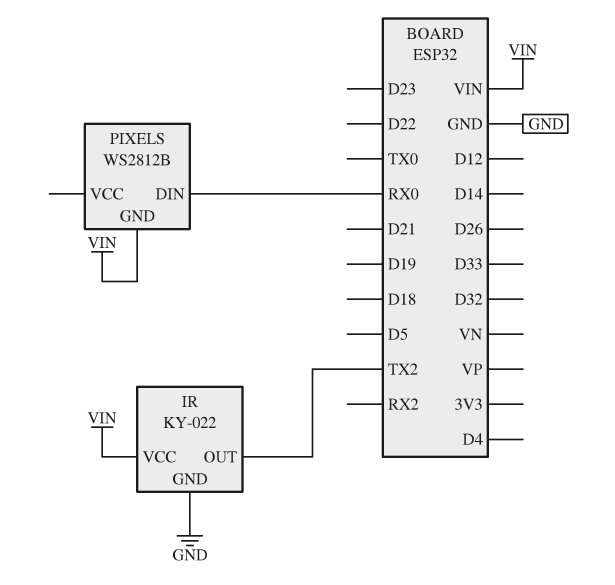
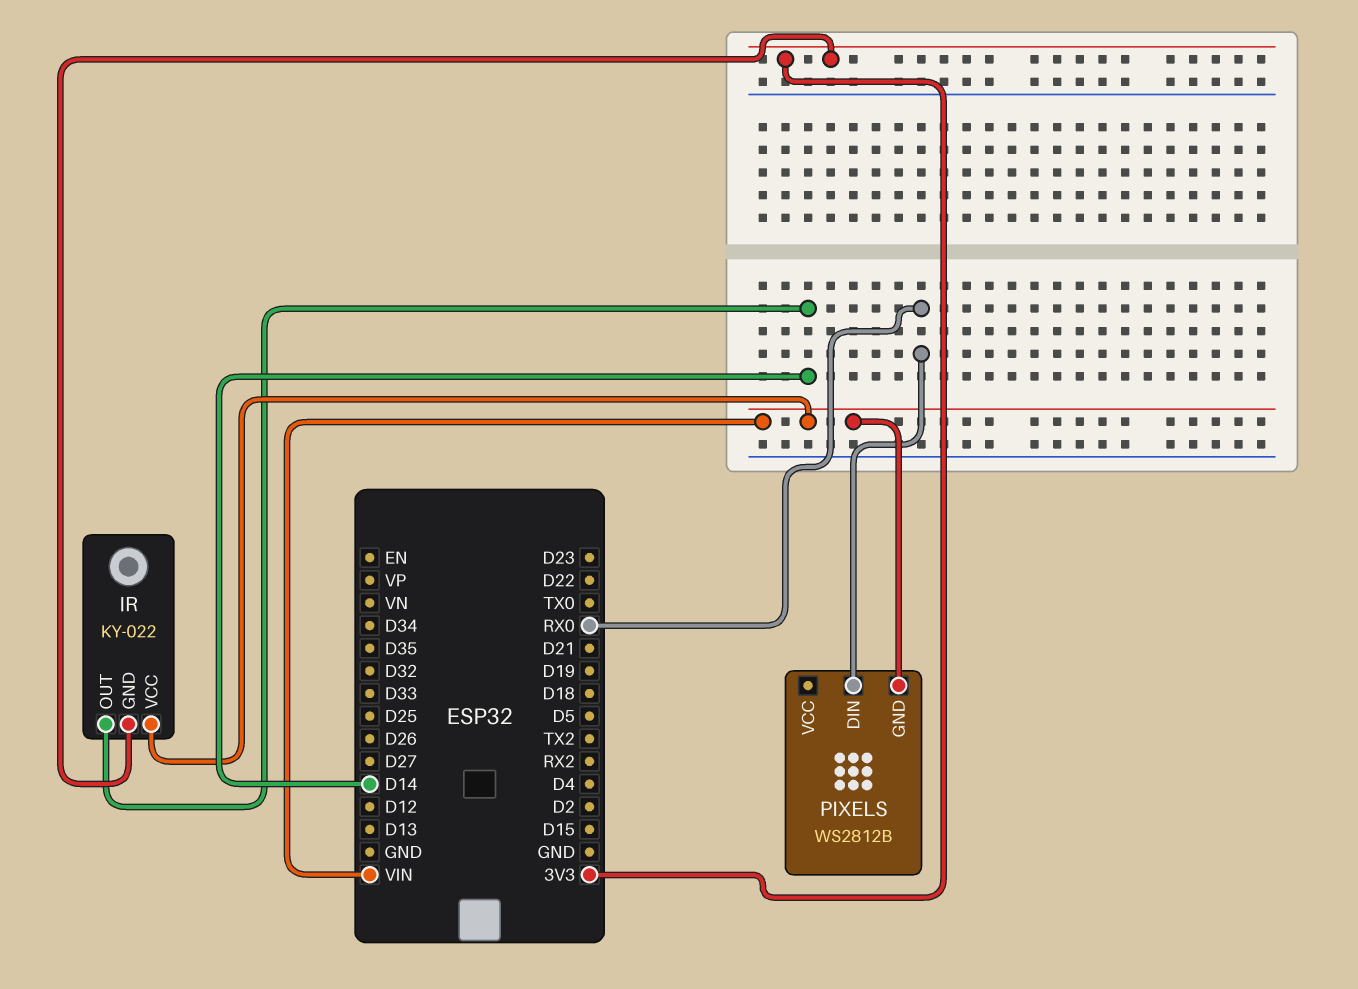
IR pin GND: GND -> 3V3
IR pin OUT: TX2 -> D14

